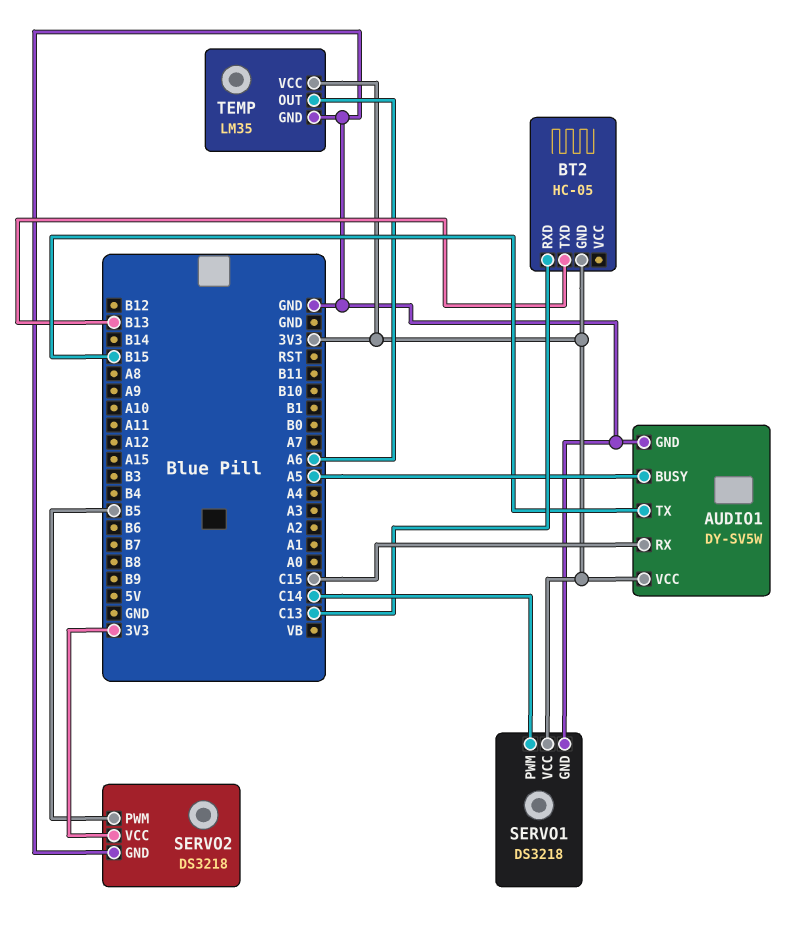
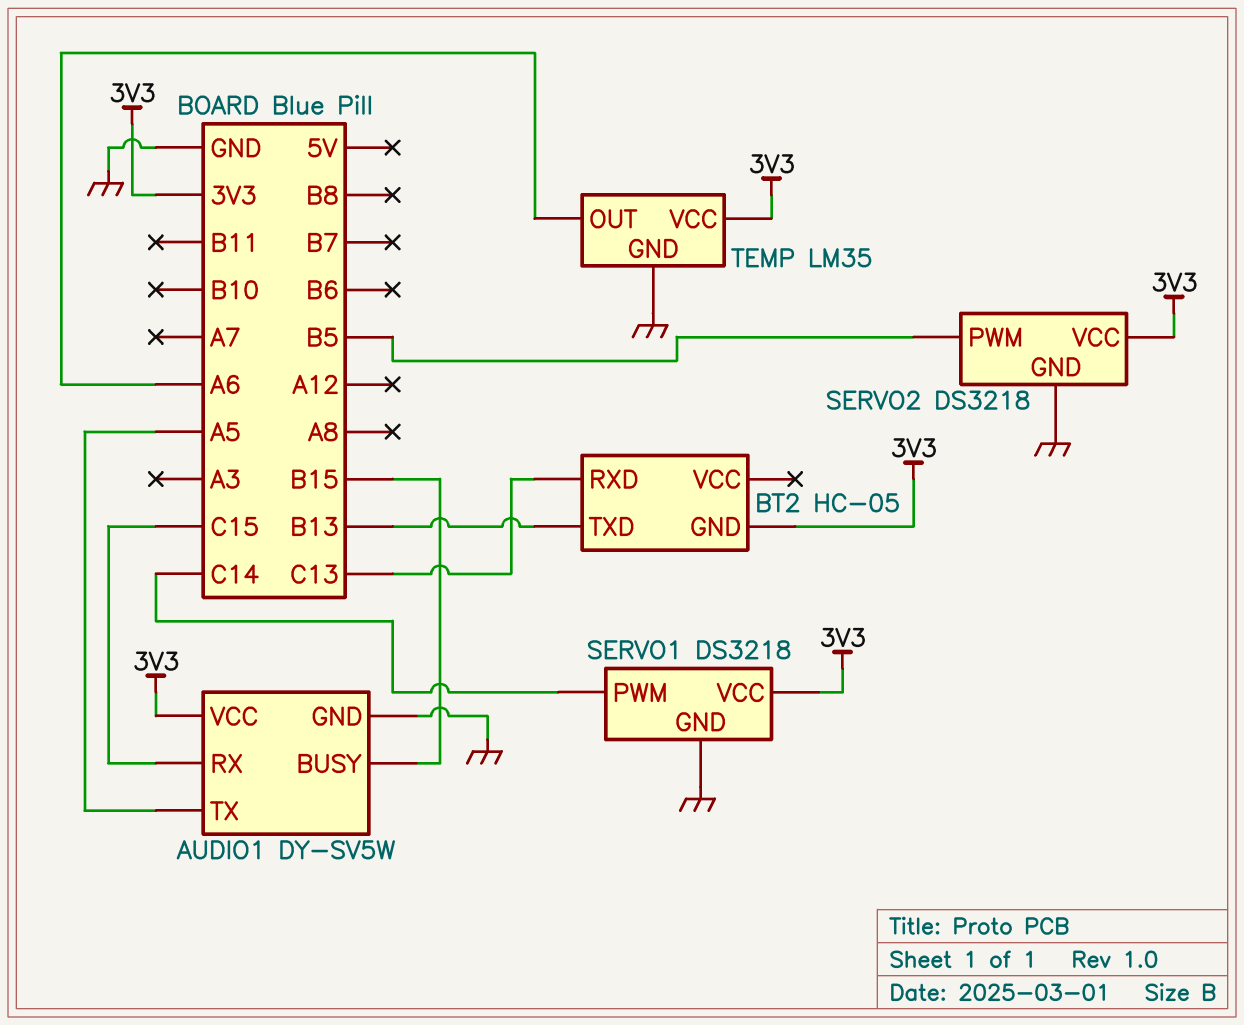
AUDIO1 pin BUSY: A5 -> B15
AUDIO1 pin TX: B15 -> A5

